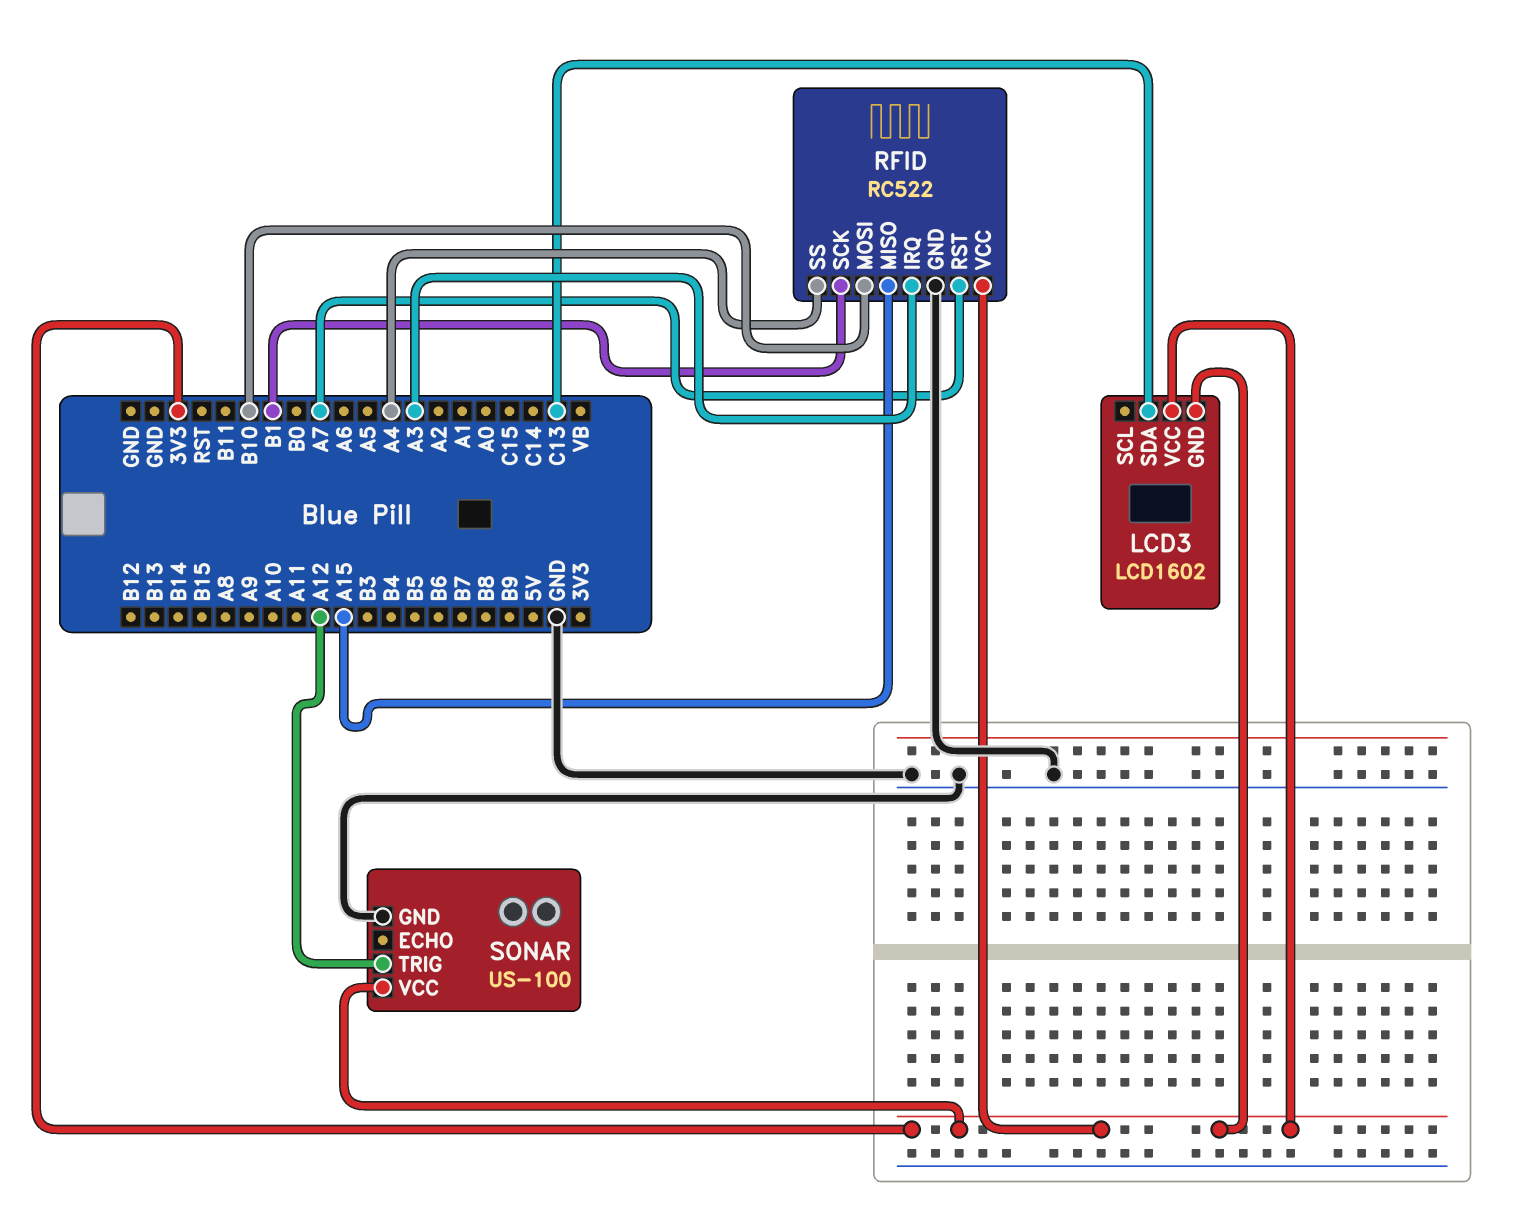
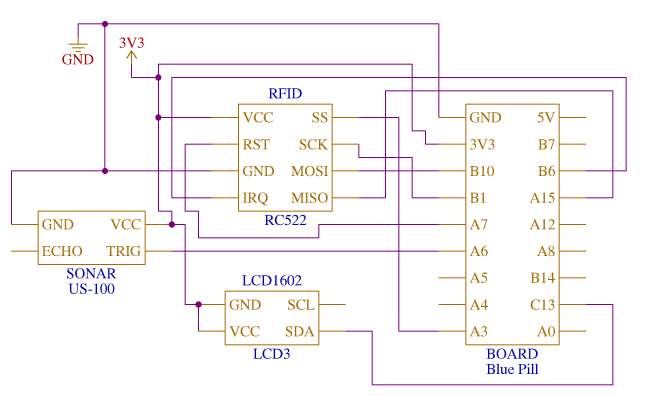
RFID pin IRQ: A3 -> B6
RFID pin SS: A4 -> A3
SONAR pin TRIG: A12 -> A6

